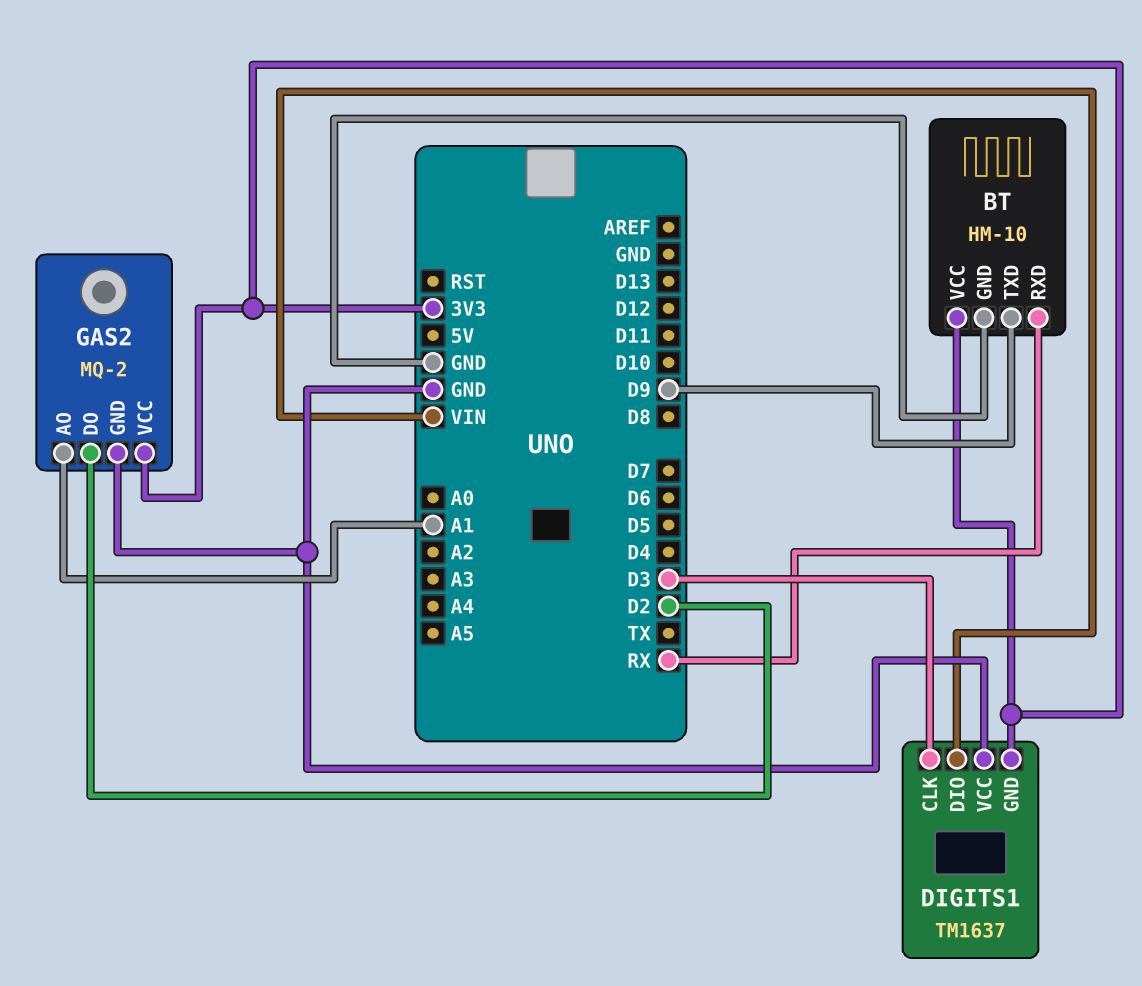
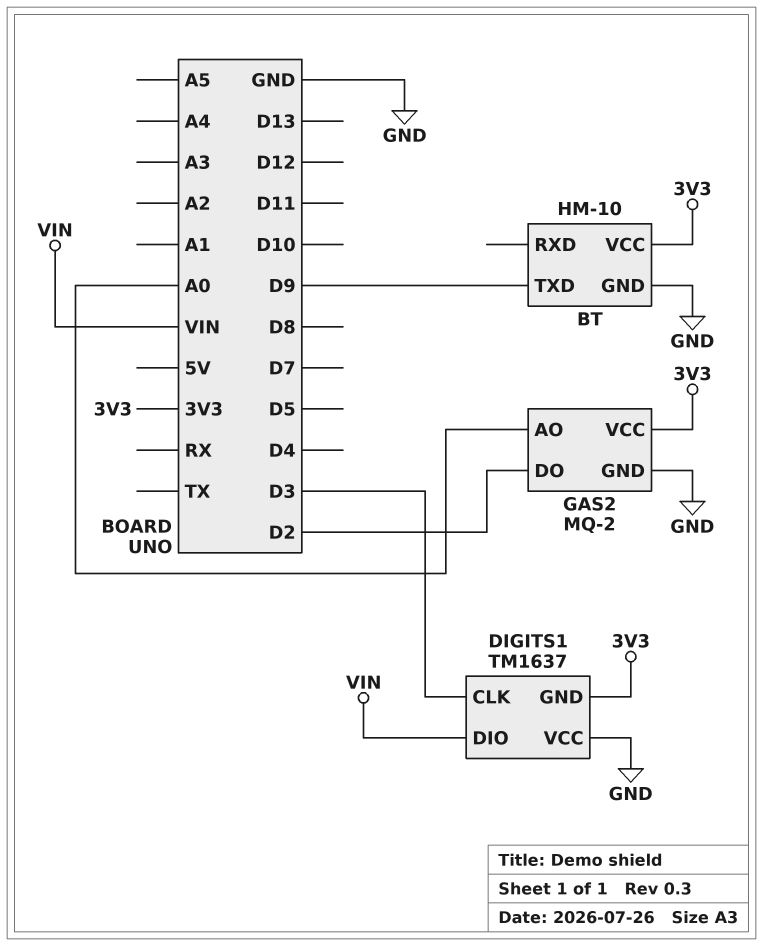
BT pin RXD: RX -> none
GAS2 pin AO: A1 -> A0

